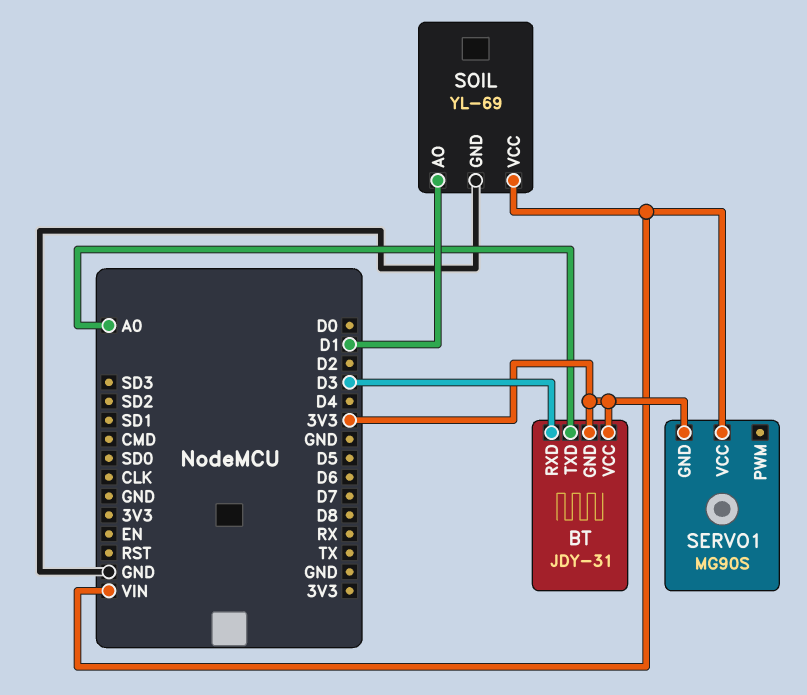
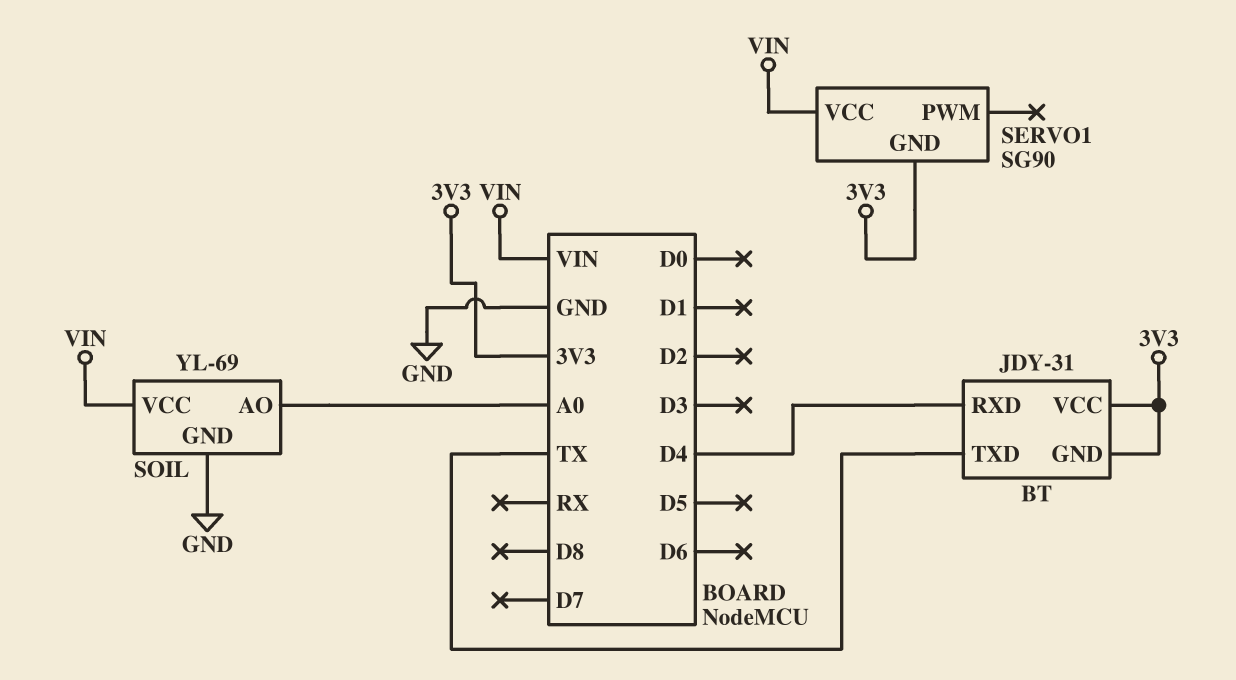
BT pin RXD: D3 -> D4
BT pin TXD: A0 -> TX
SERVO1: MG90S -> SG90
SOIL pin AO: D1 -> A0

